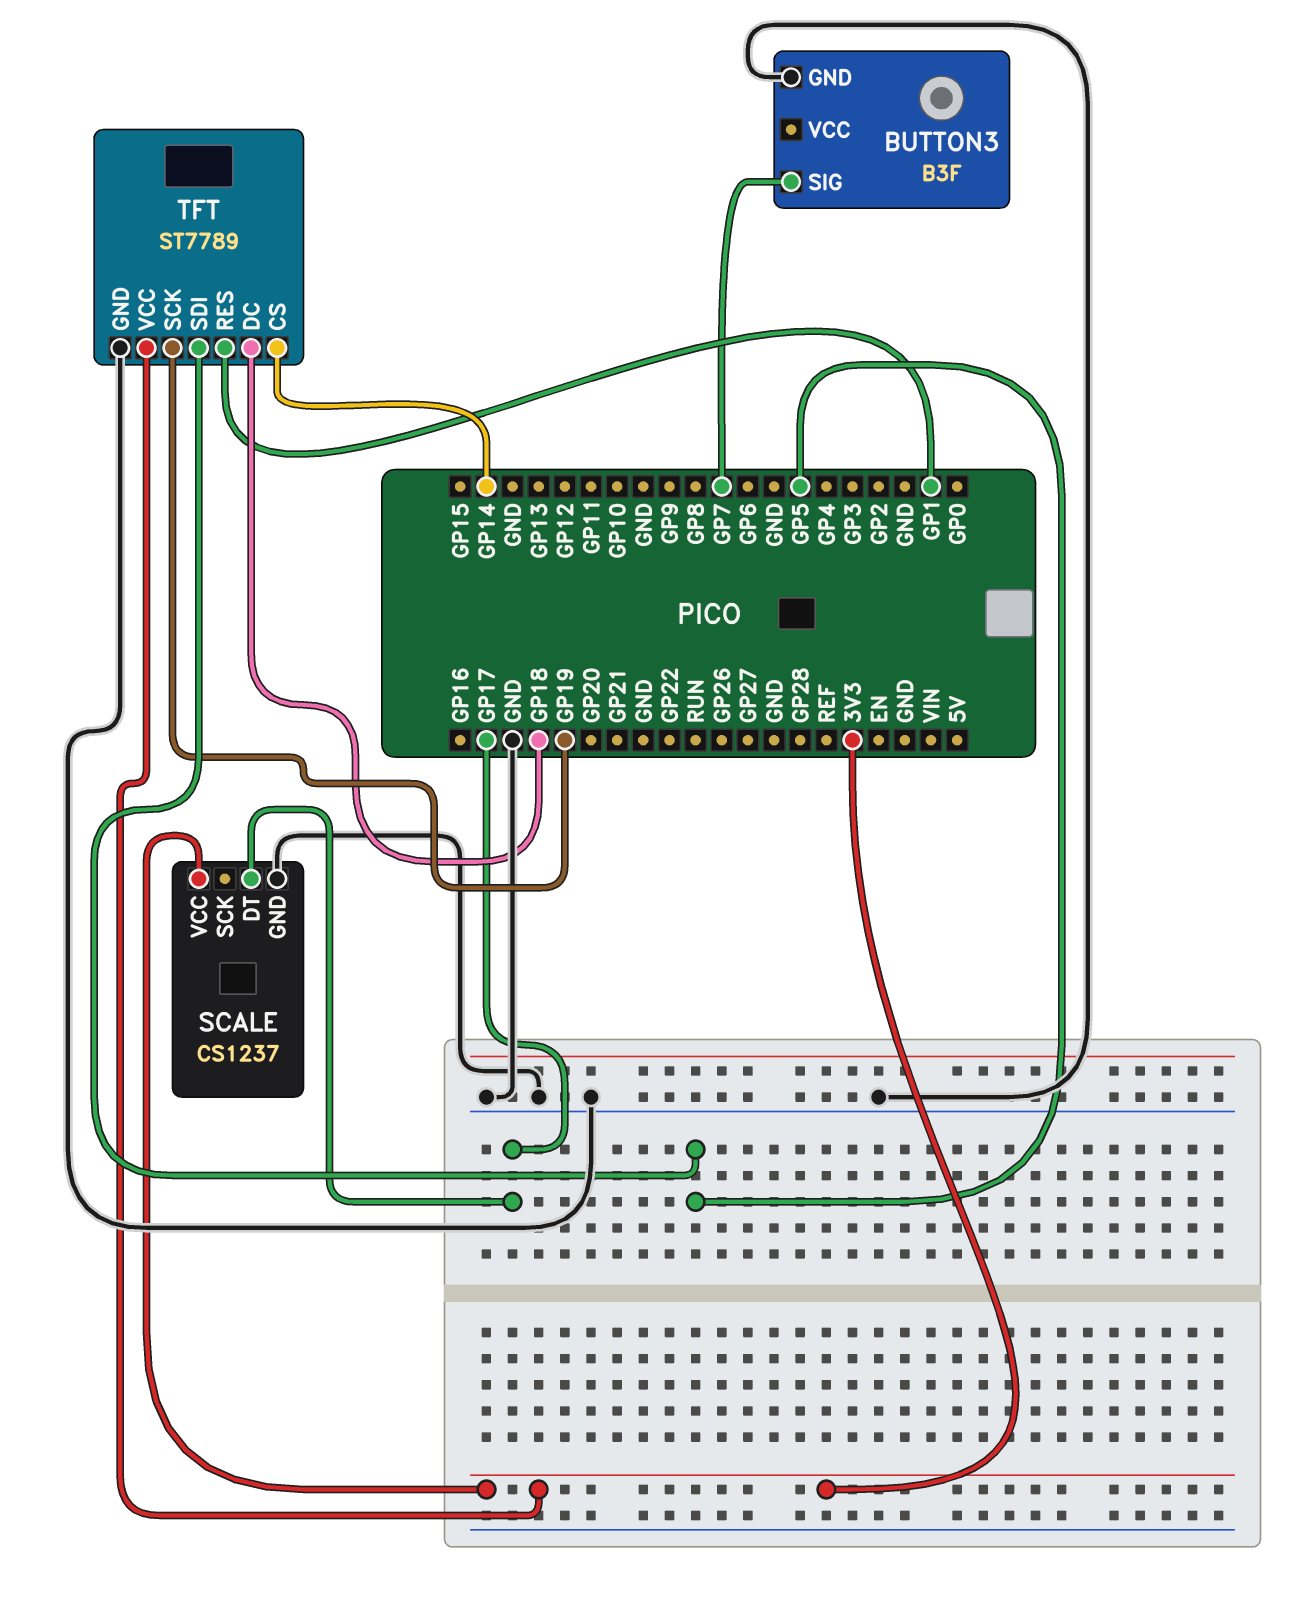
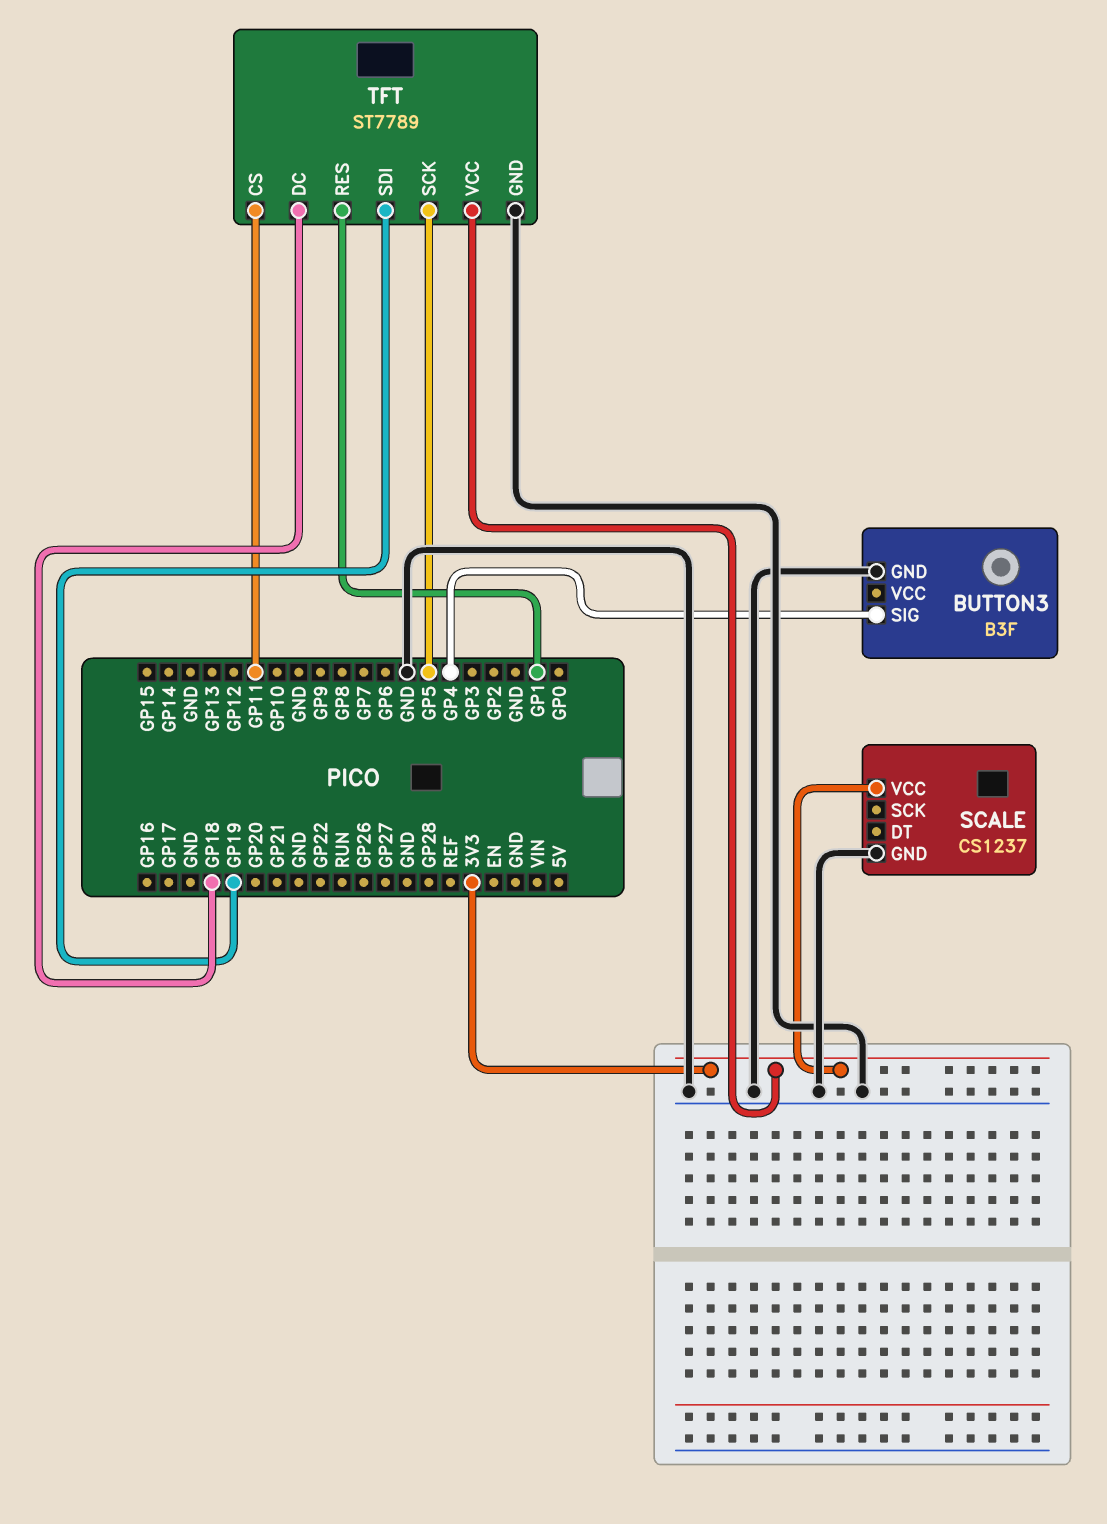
BUTTON3 pin SIG: GP7 -> GP4
SCALE pin DT: GP17 -> none
TFT pin CS: GP14 -> GP11
TFT pin SCK: GP19 -> GP5
TFT pin SDI: GP5 -> GP19

